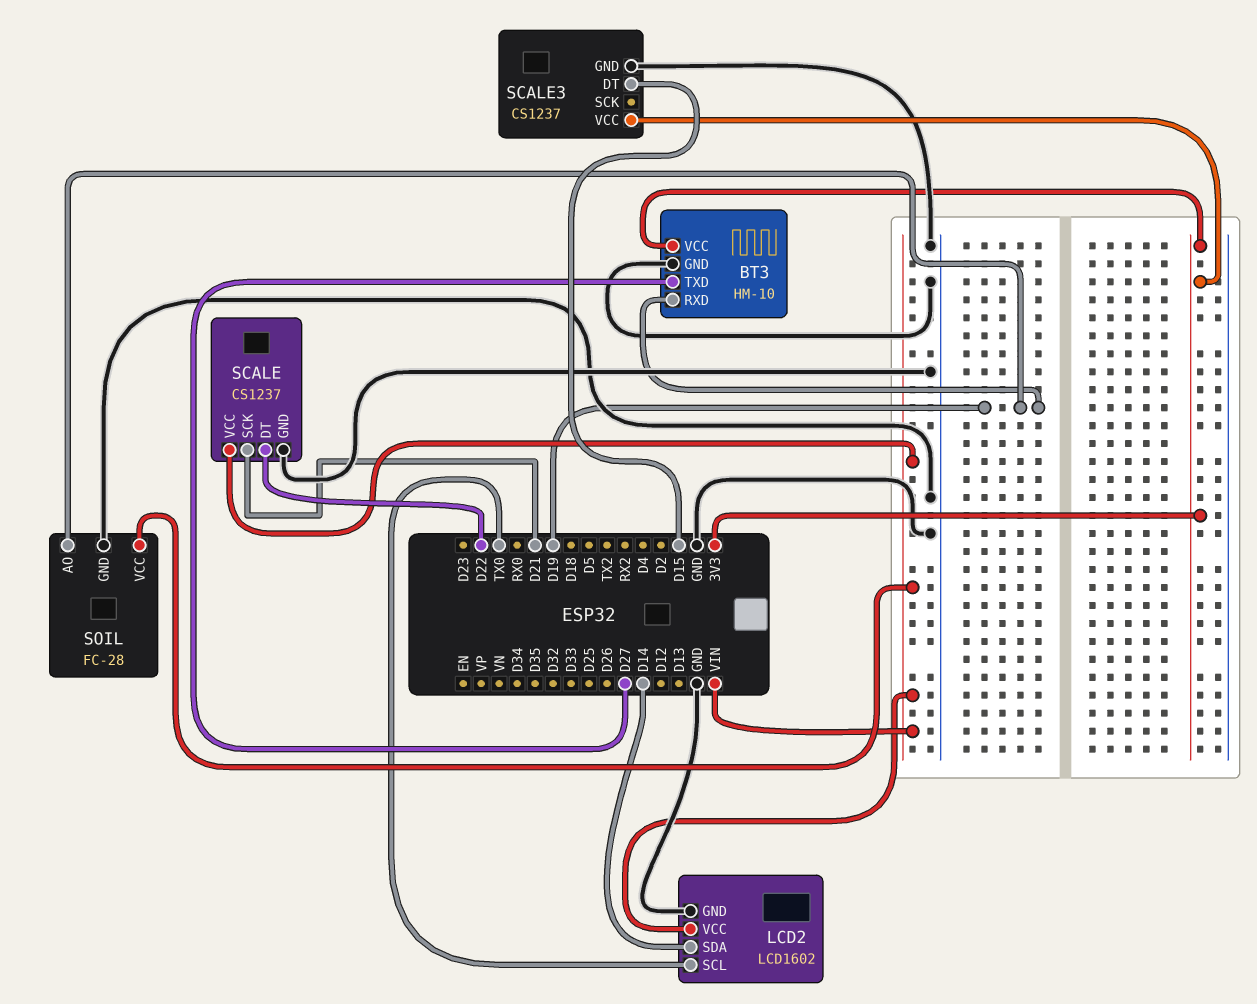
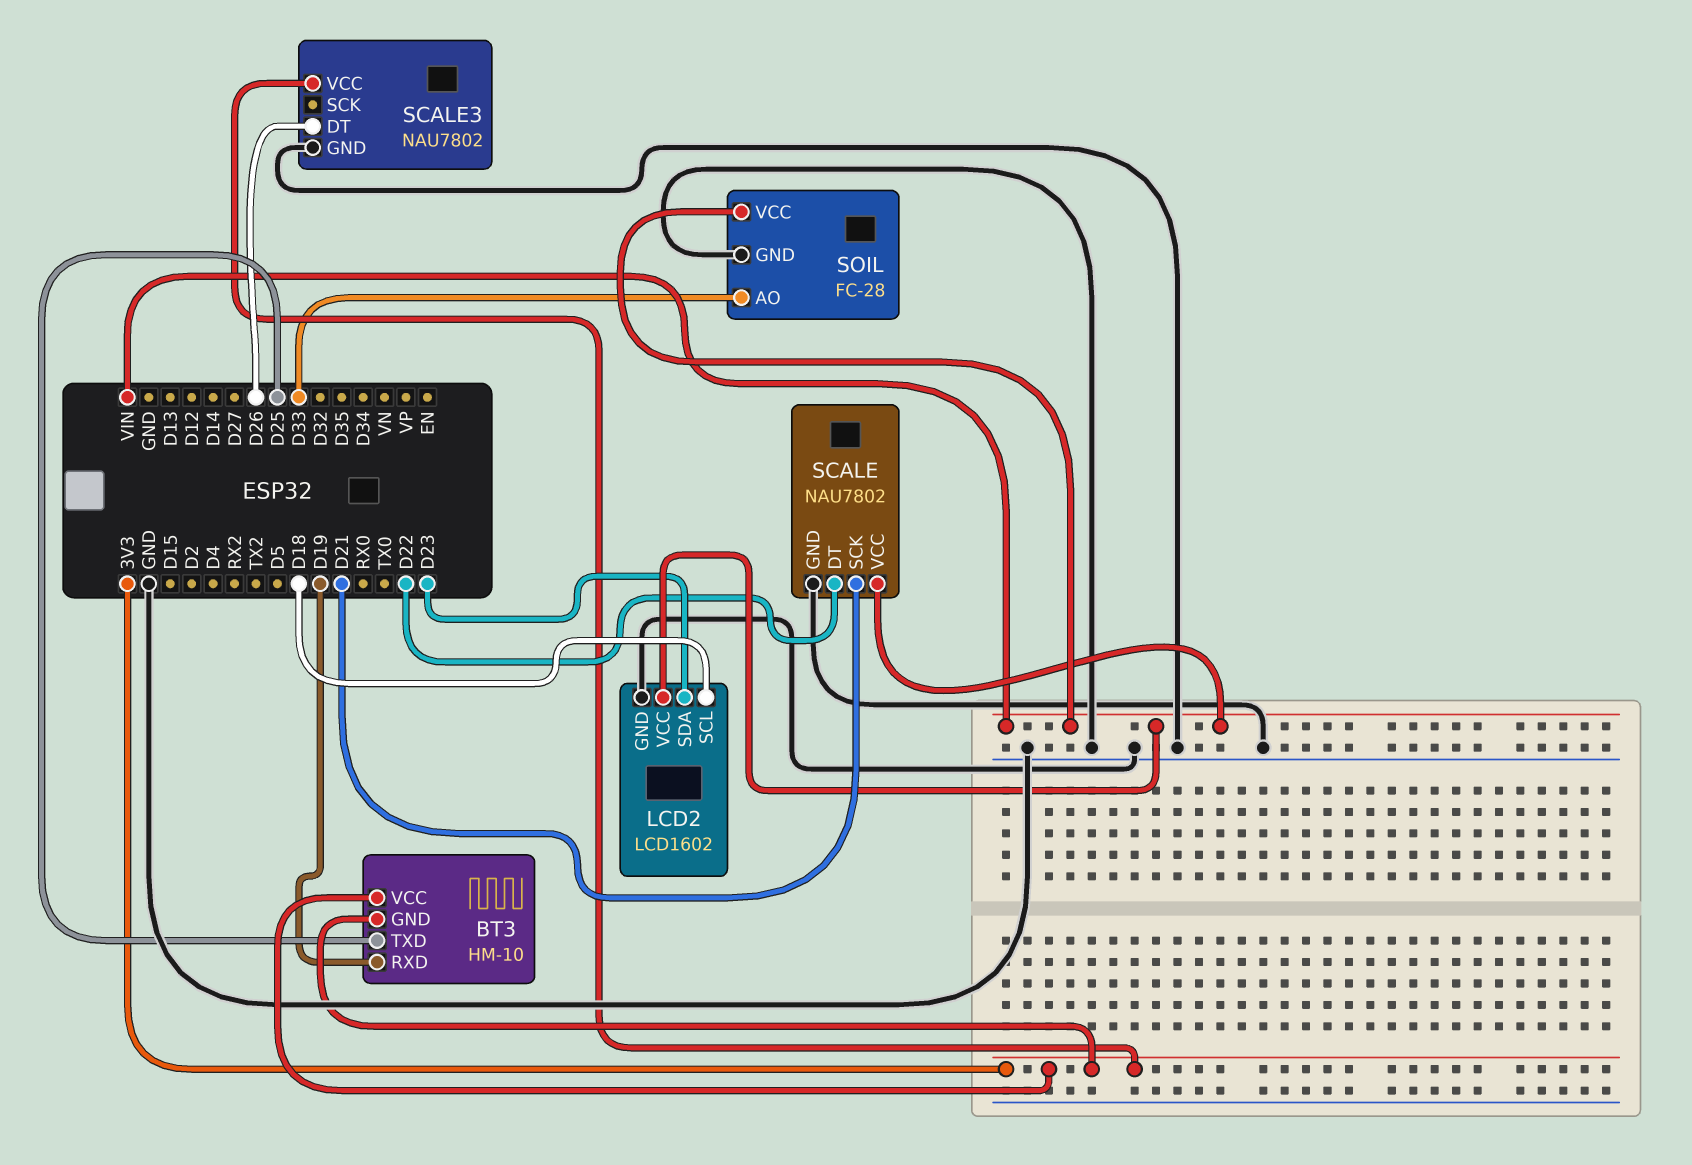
BT3 pin GND: GND -> 3V3
BT3 pin TXD: D27 -> D25
LCD2 pin SCL: TX0 -> D18
LCD2 pin SDA: D14 -> D23
SCALE: CS1237 -> NAU7802
SCALE3: CS1237 -> NAU7802
SCALE3 pin DT: D15 -> D26
SOIL pin AO: D19 -> D33

